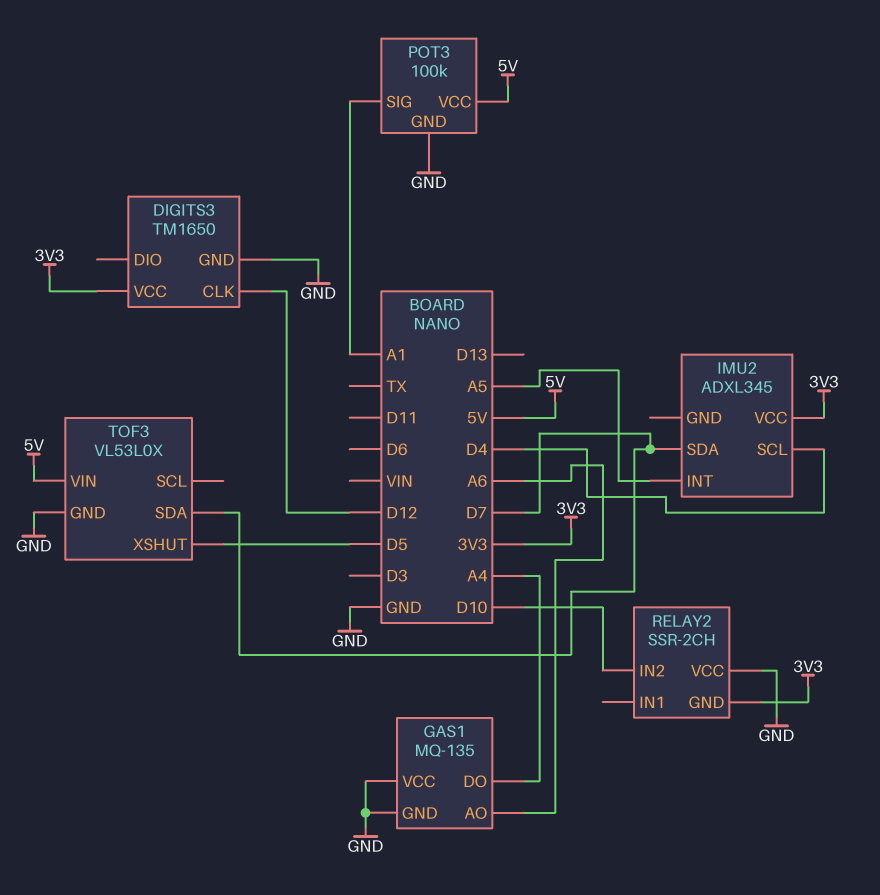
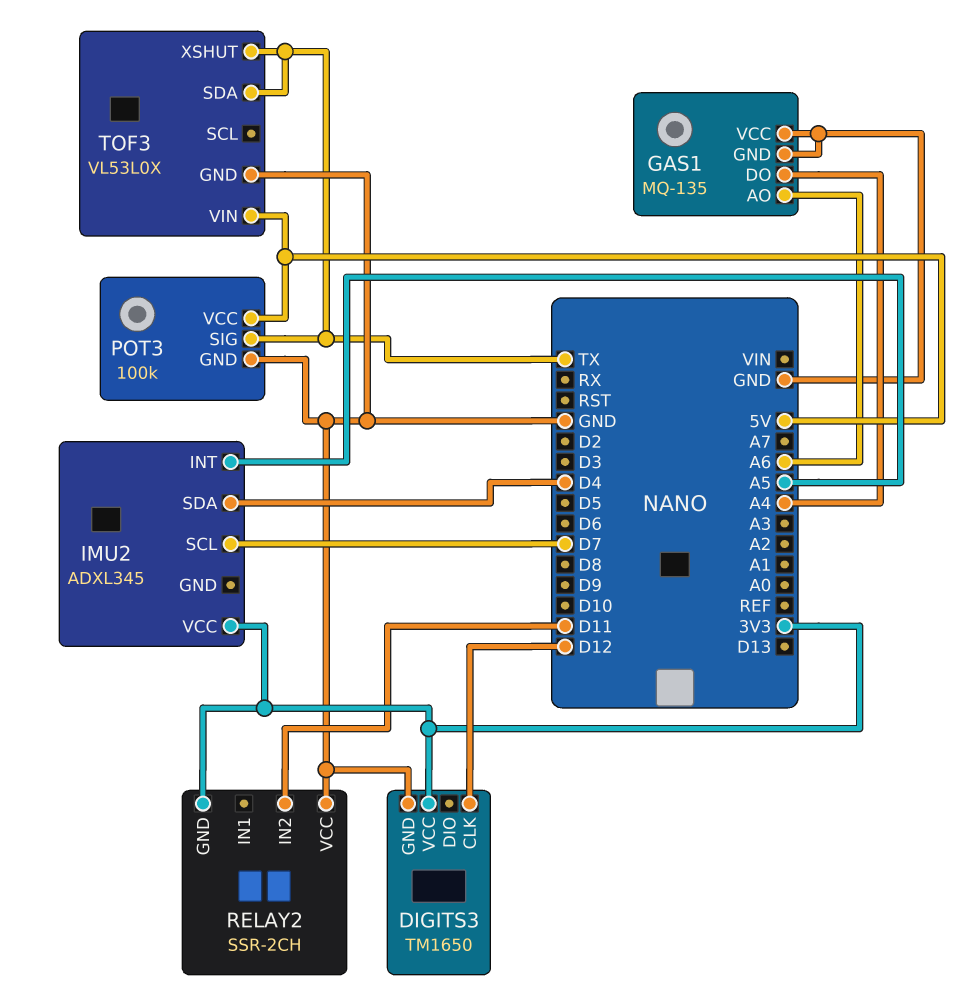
IMU2 pin SCL: D4 -> D7
IMU2 pin SDA: D7 -> D4
POT3 pin SIG: A1 -> TX
RELAY2 pin IN2: D10 -> D11
TOF3 pin SDA: D7 -> TX
TOF3 pin XSHUT: D5 -> TX

